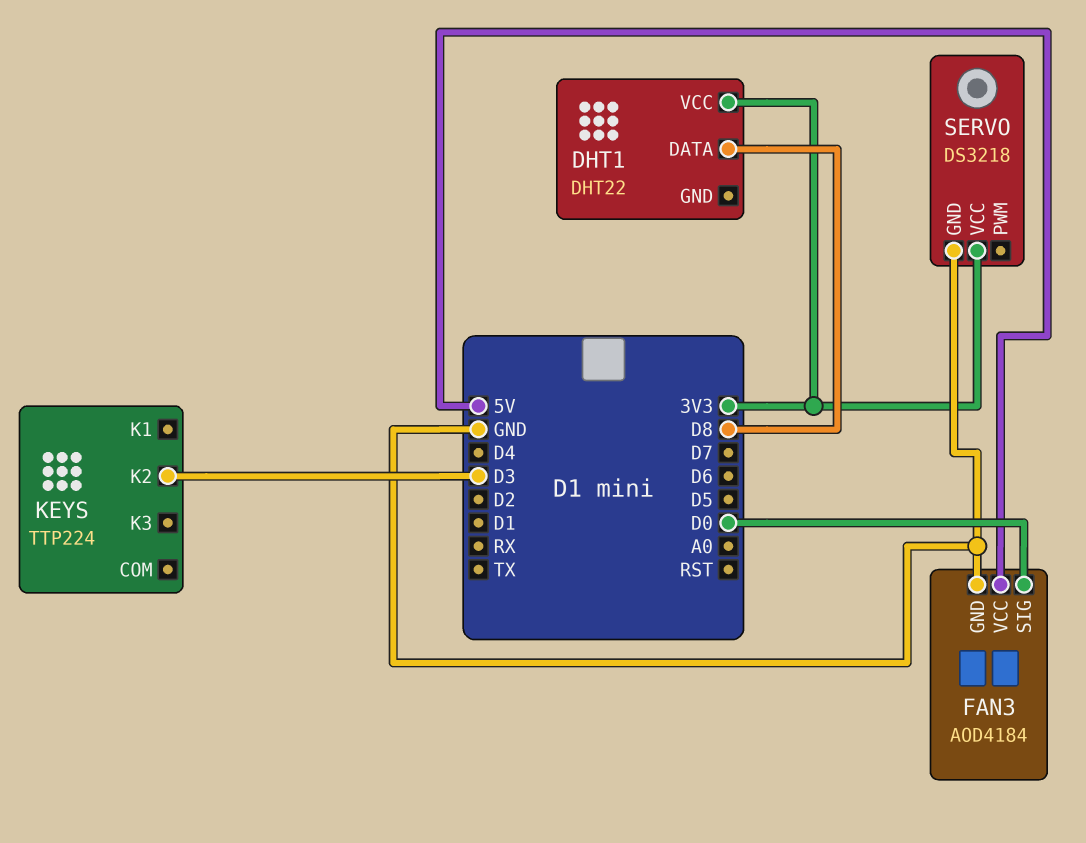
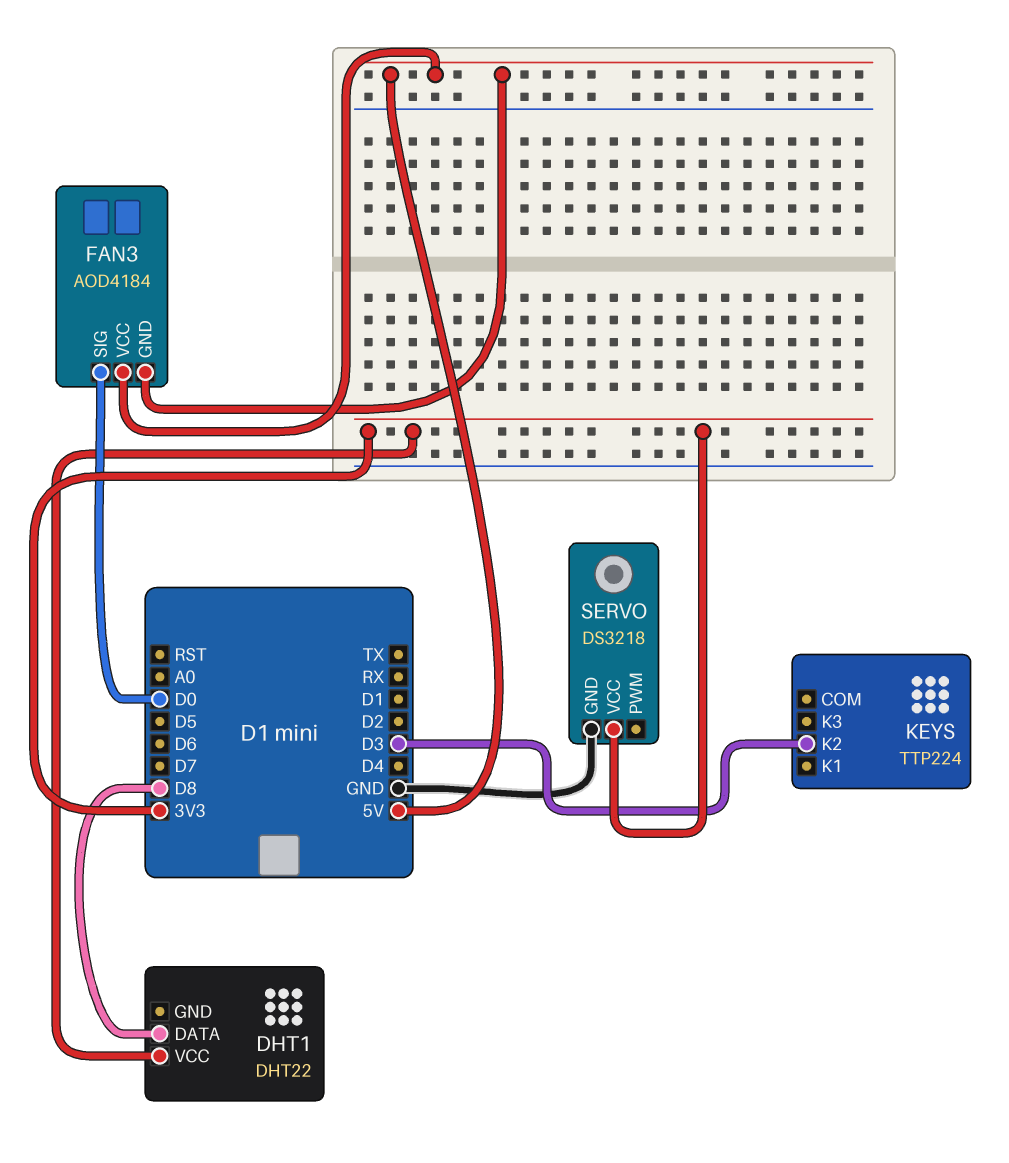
FAN3 pin GND: GND -> 5V

